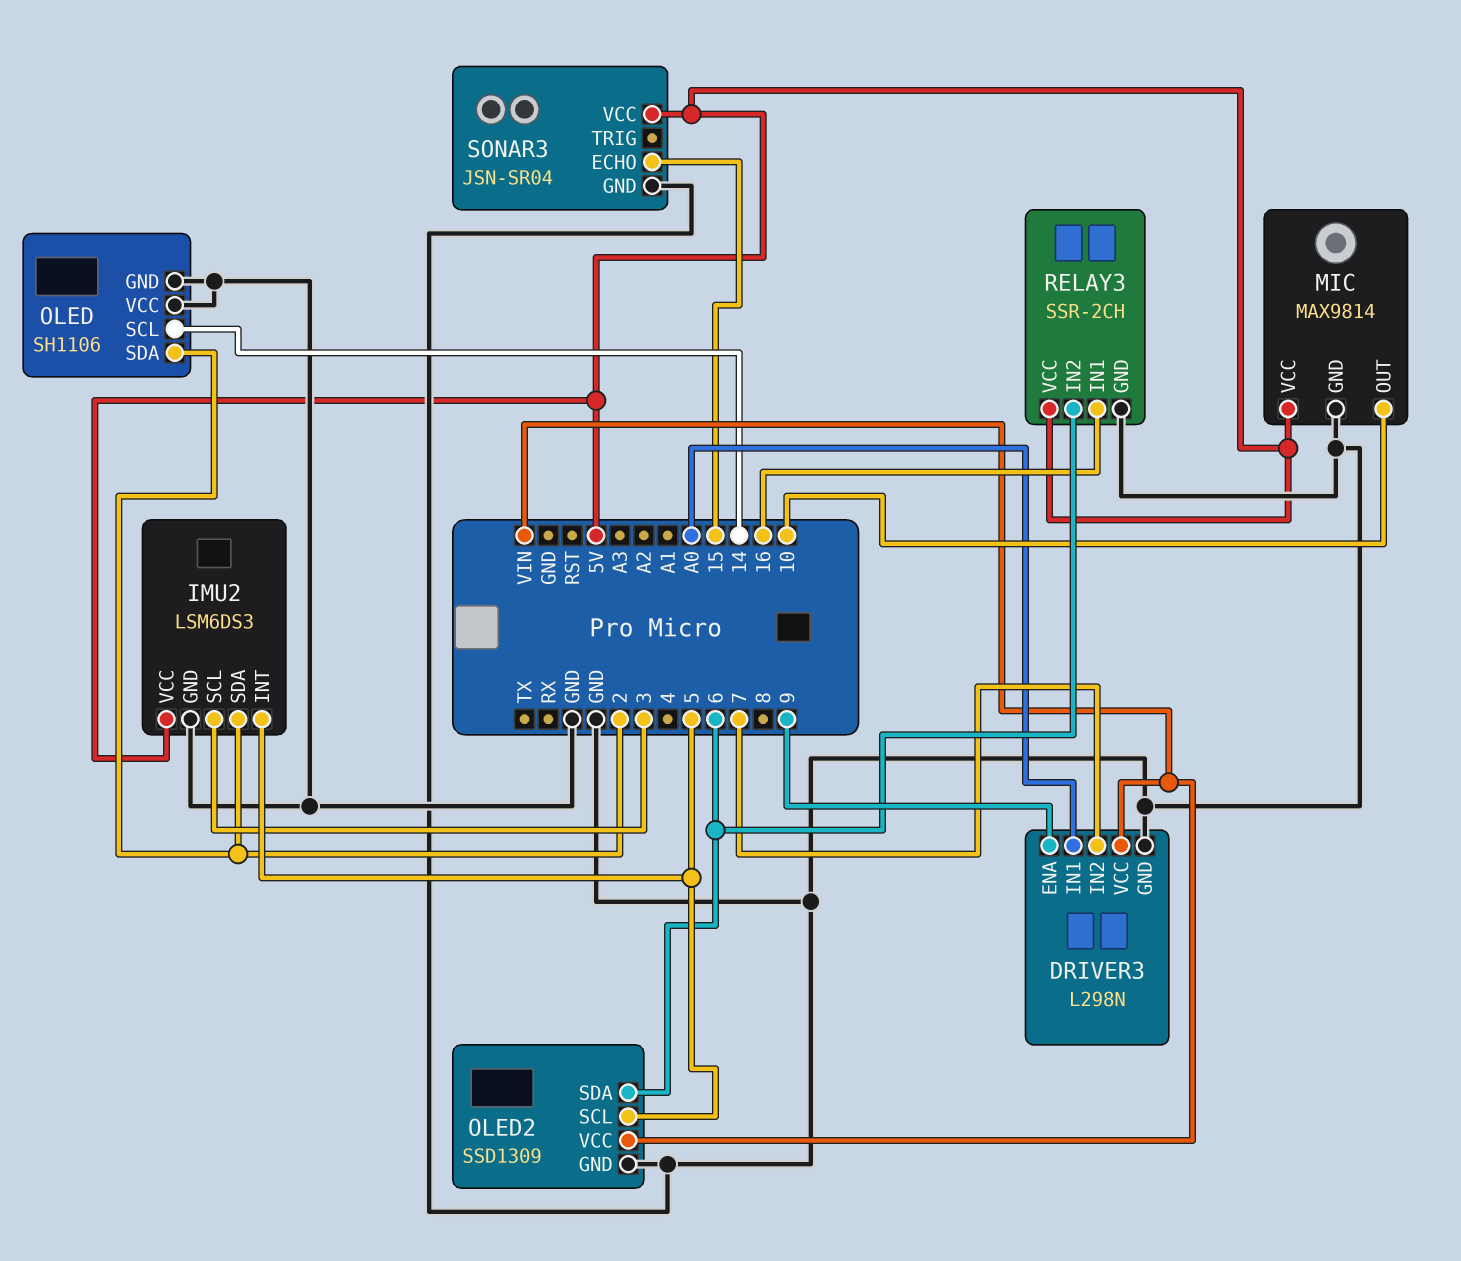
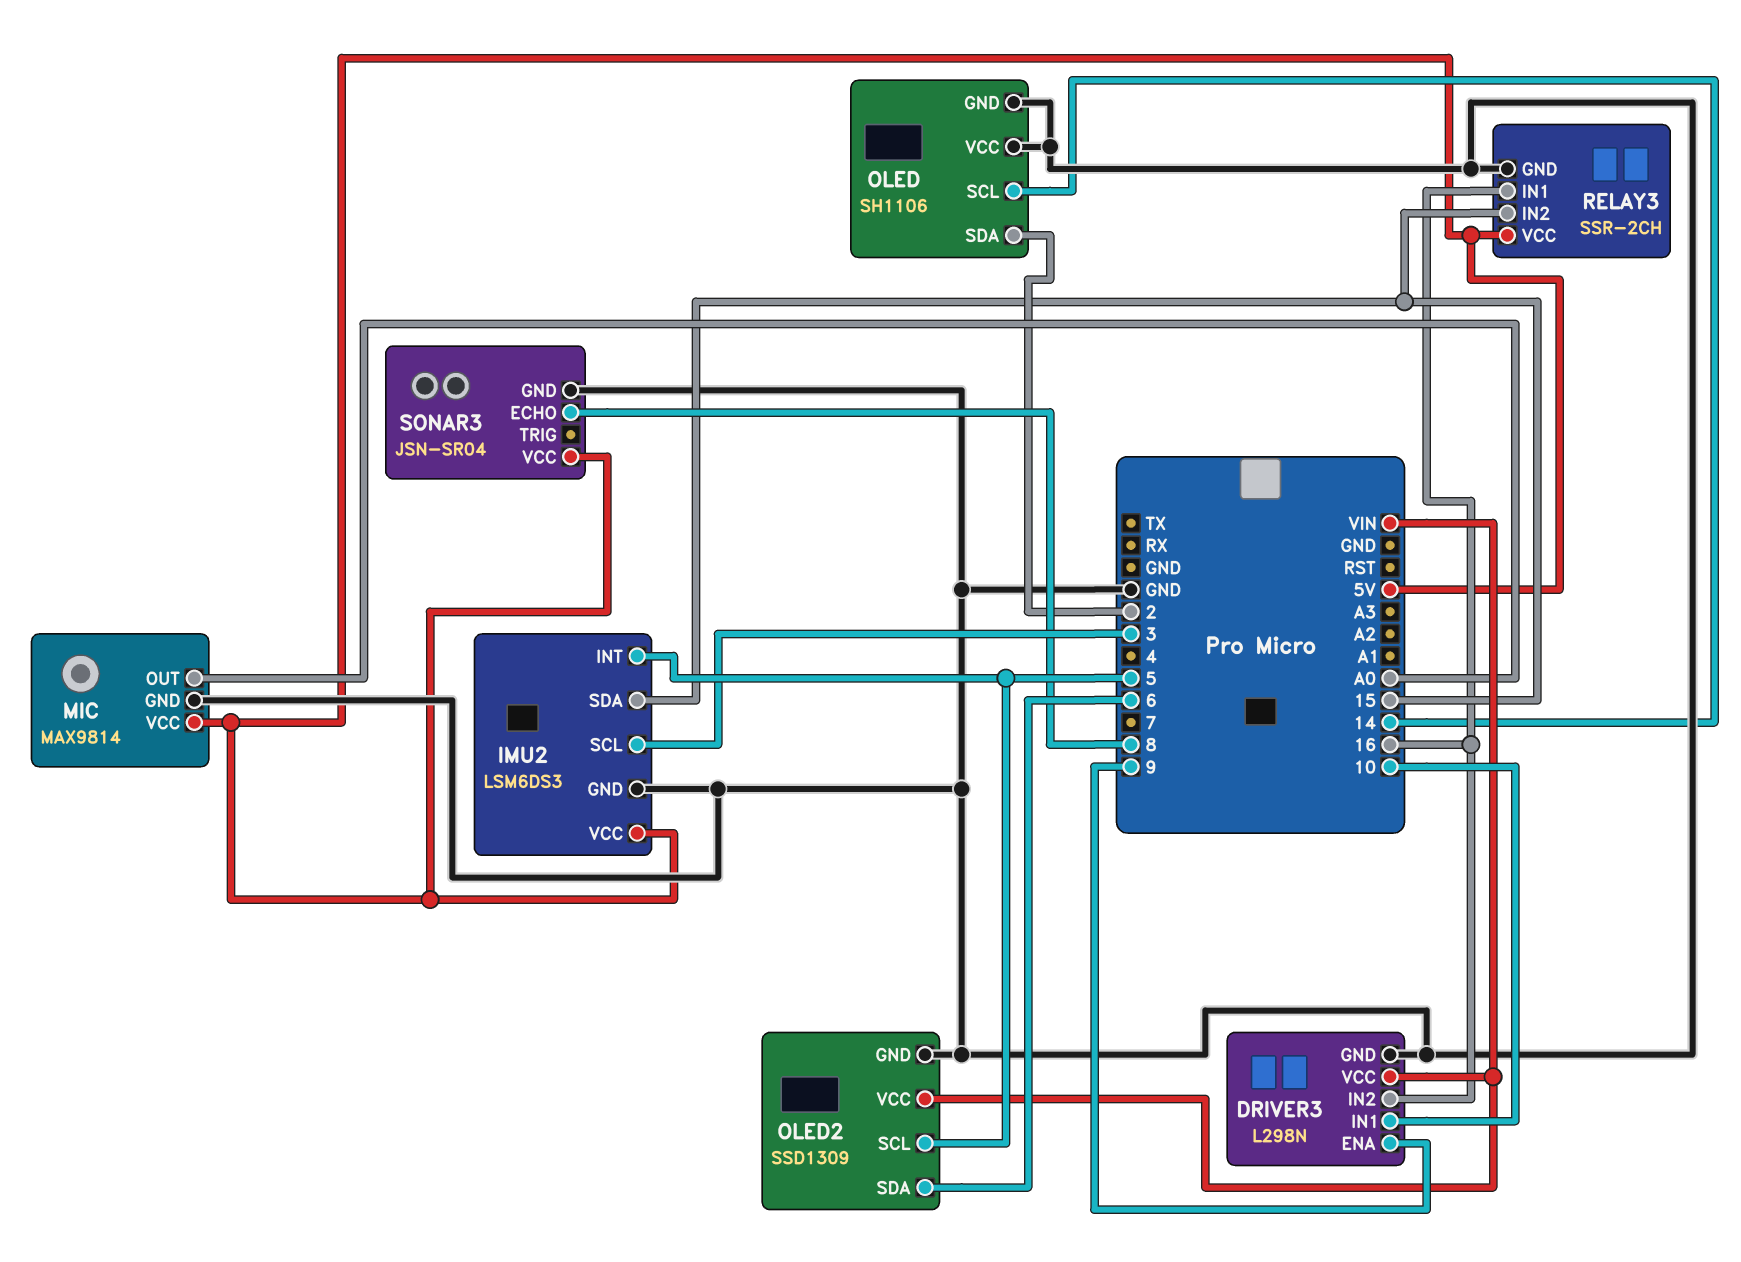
DRIVER3 pin IN1: A0 -> 10
DRIVER3 pin IN2: 7 -> 16
IMU2 pin SDA: 2 -> 15
MIC pin OUT: 10 -> A0
RELAY3 pin IN2: 6 -> 15
SONAR3 pin ECHO: 15 -> 8

